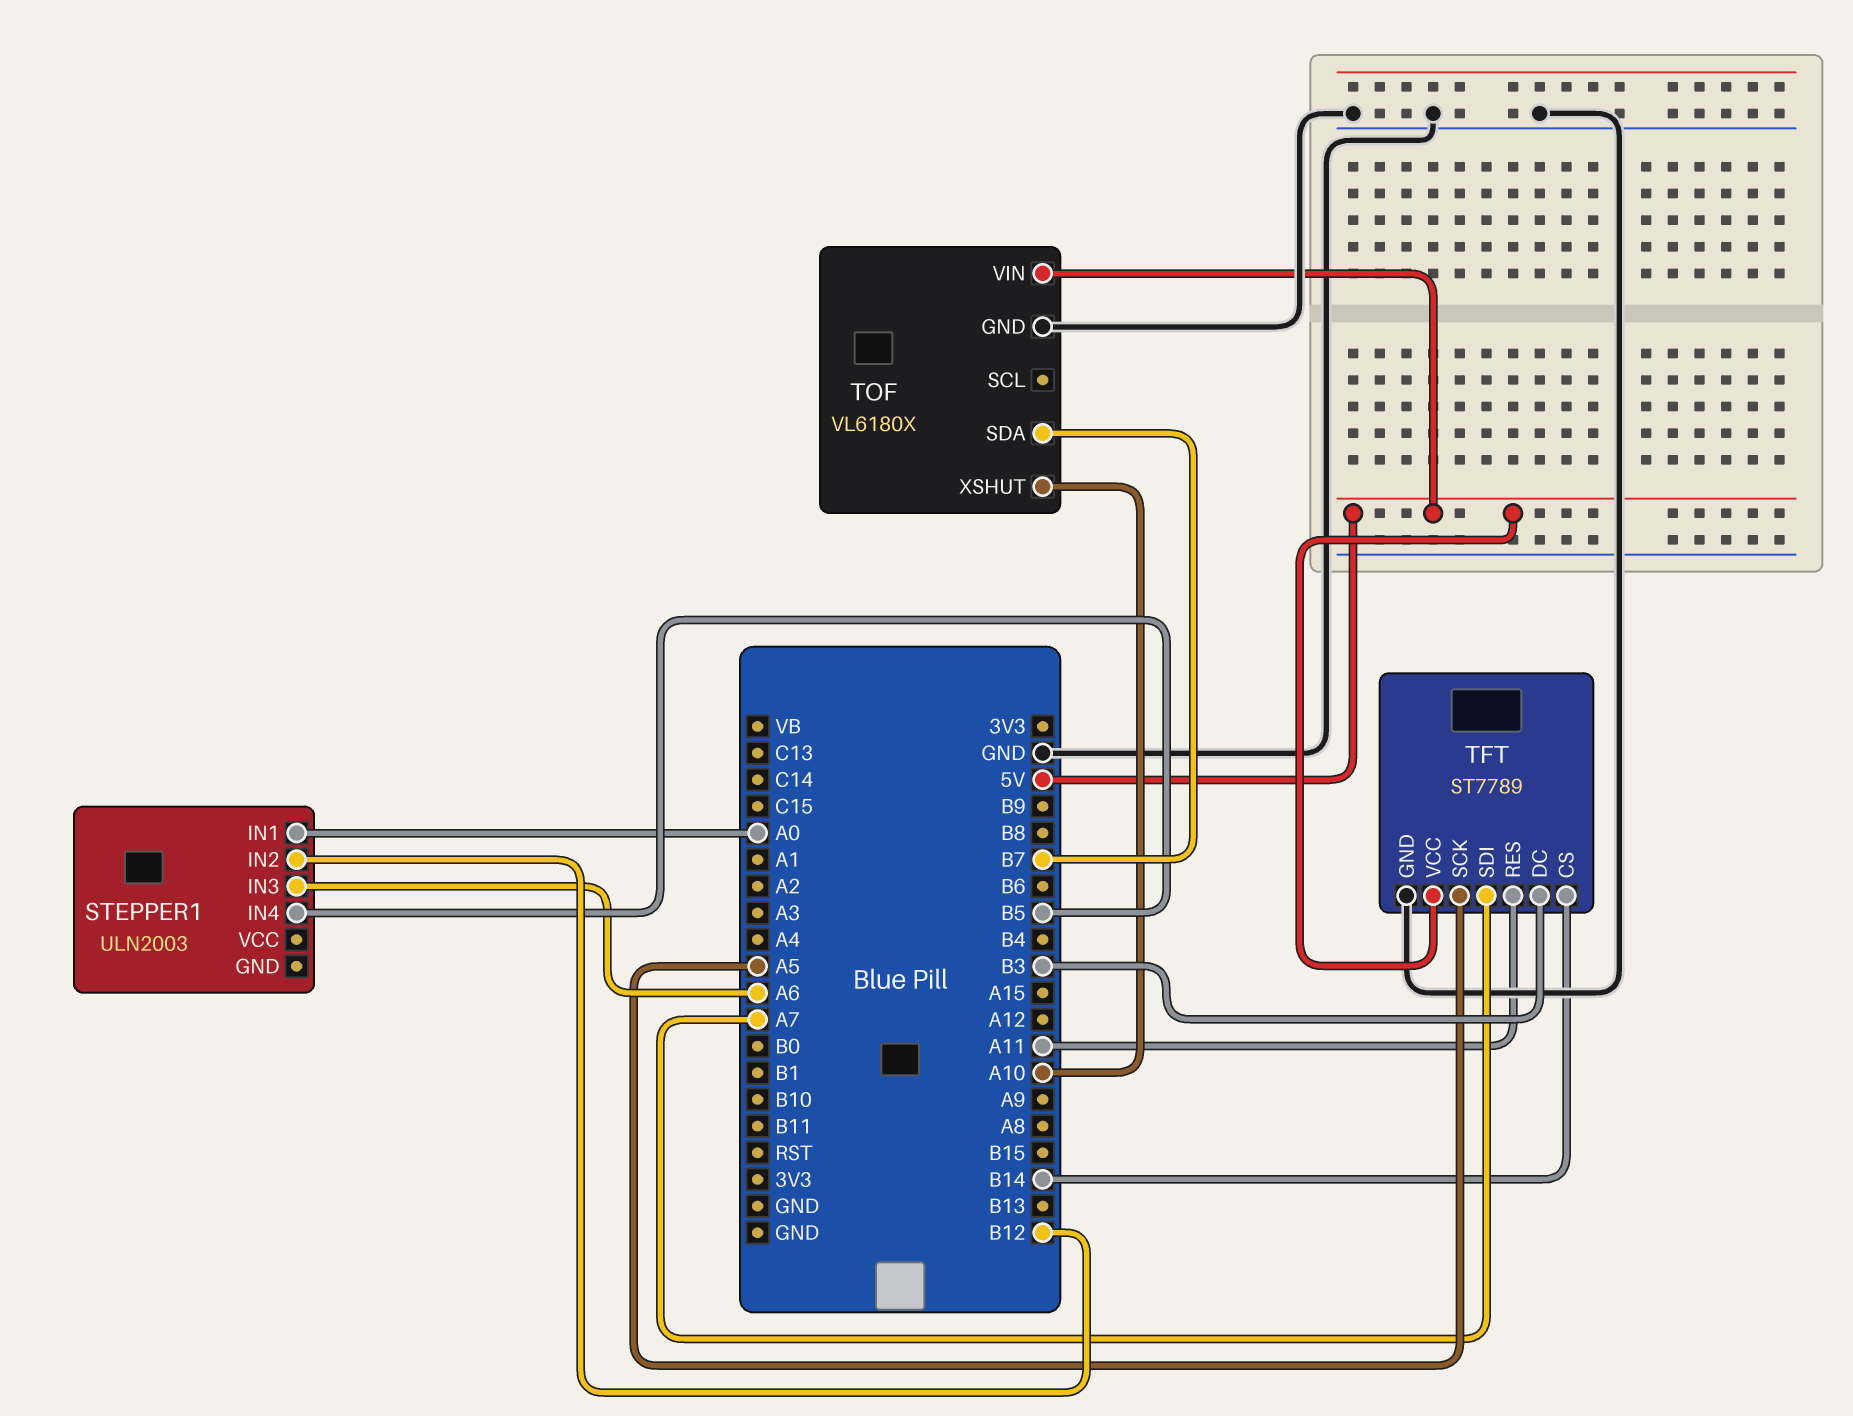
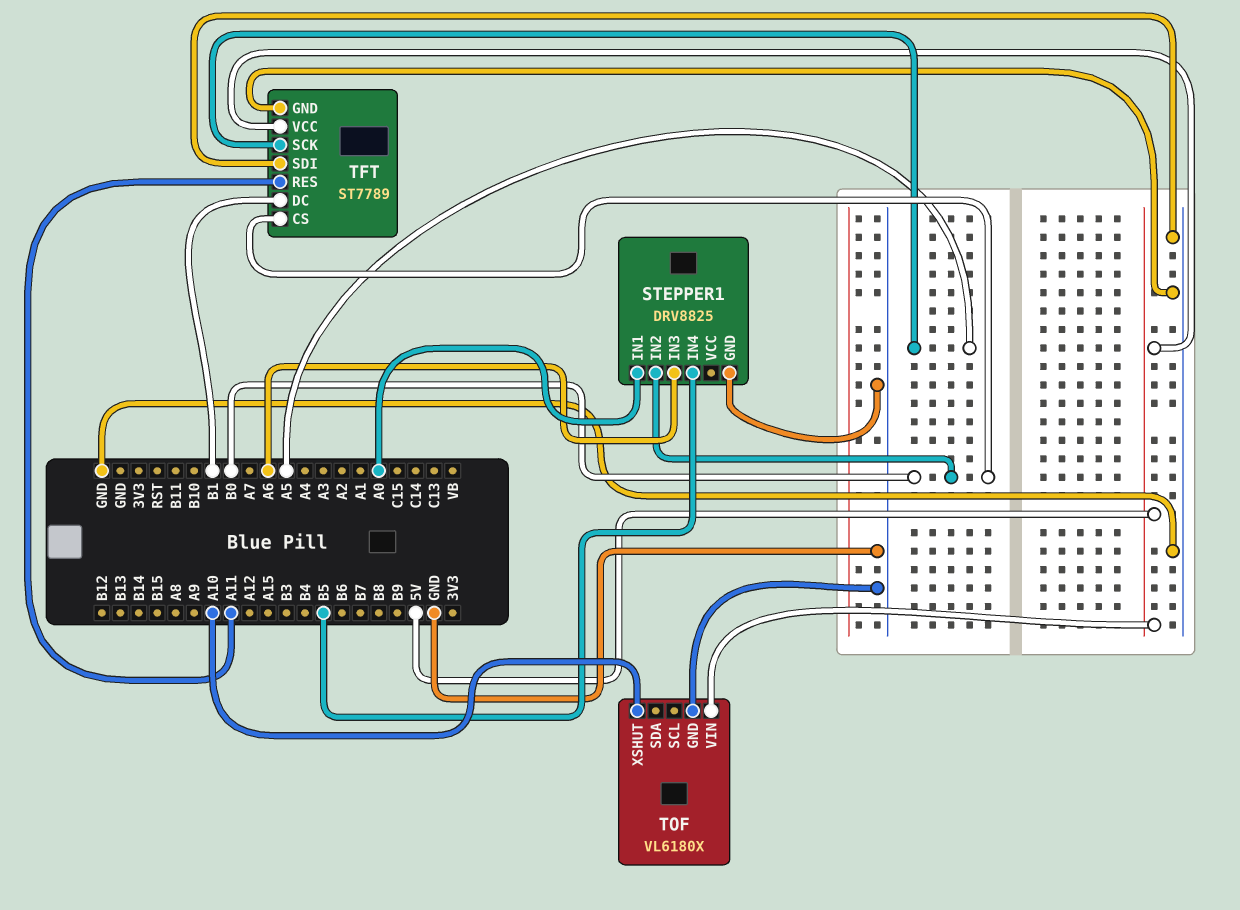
STEPPER1: ULN2003 -> DRV8825
STEPPER1 pin GND: none -> GND
STEPPER1 pin IN2: B12 -> B0
TFT pin CS: B14 -> B0
TFT pin DC: B3 -> B1
TFT pin SDI: A7 -> GND
TOF pin SDA: B7 -> none

